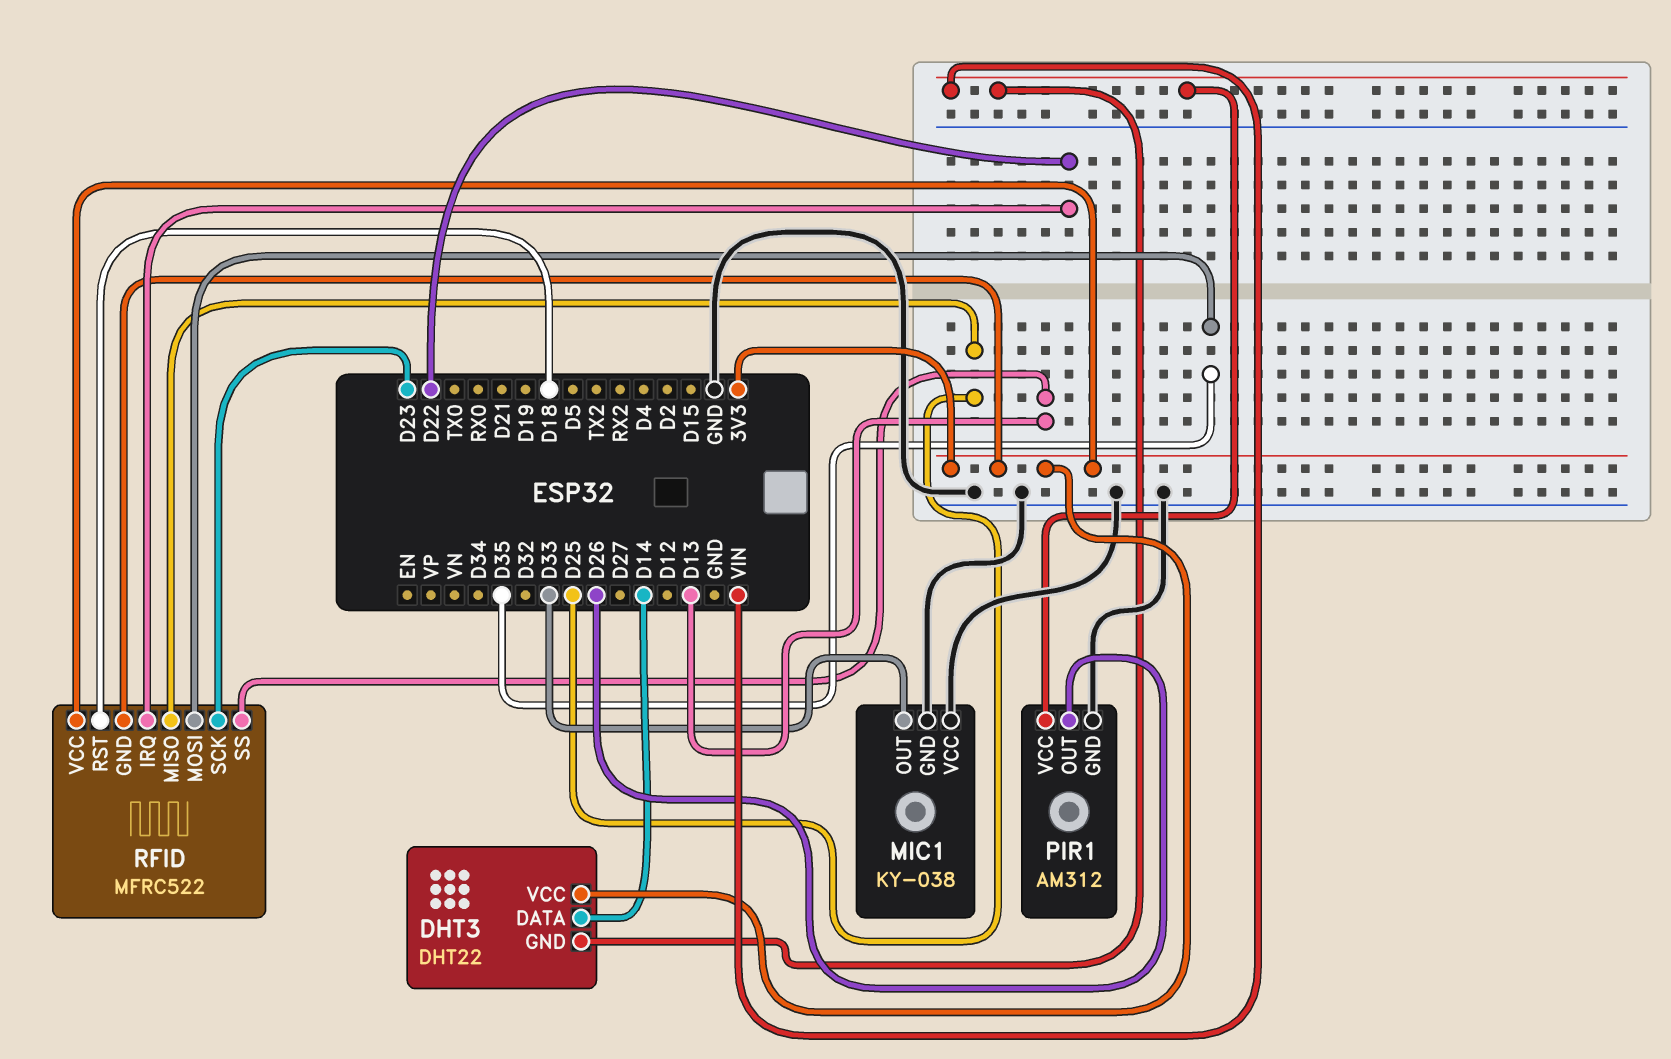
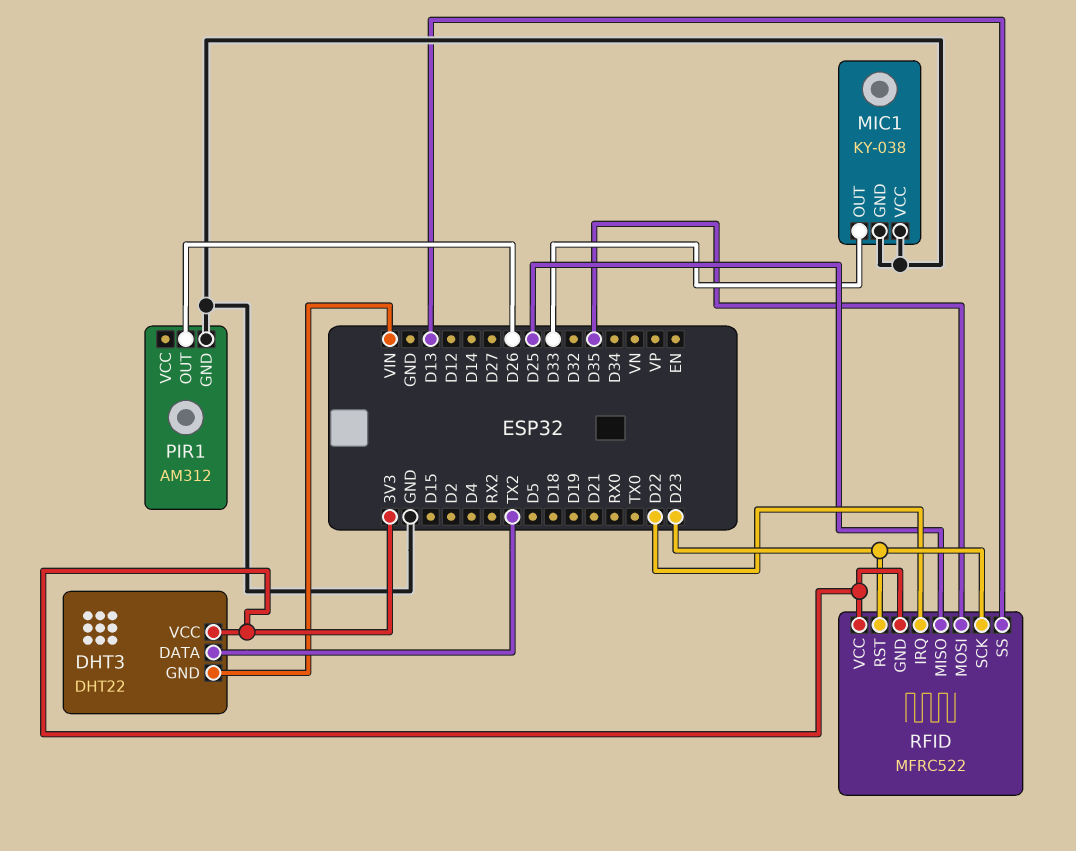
DHT3 pin DATA: D14 -> TX2
PIR1 pin VCC: VIN -> none
RFID pin RST: D18 -> D23

